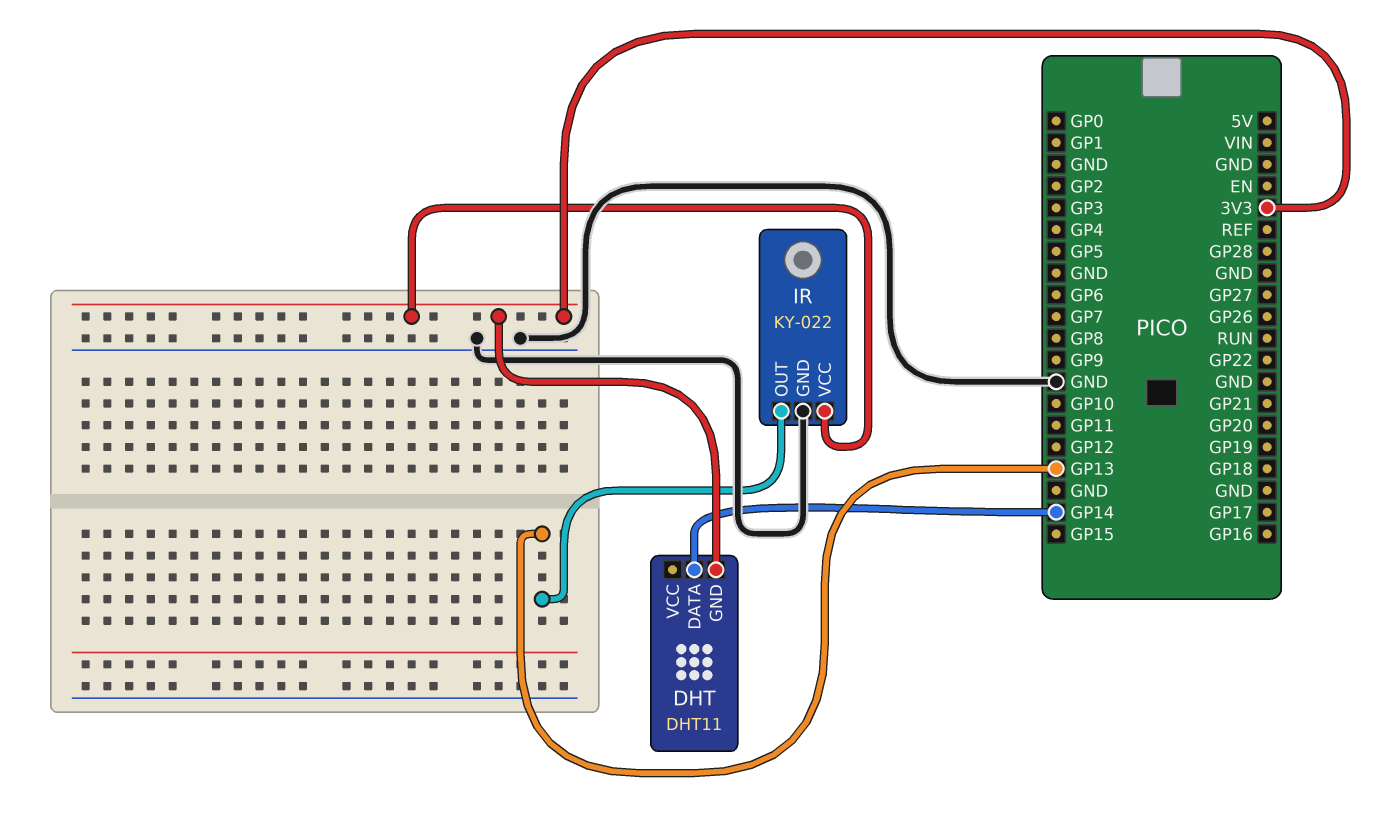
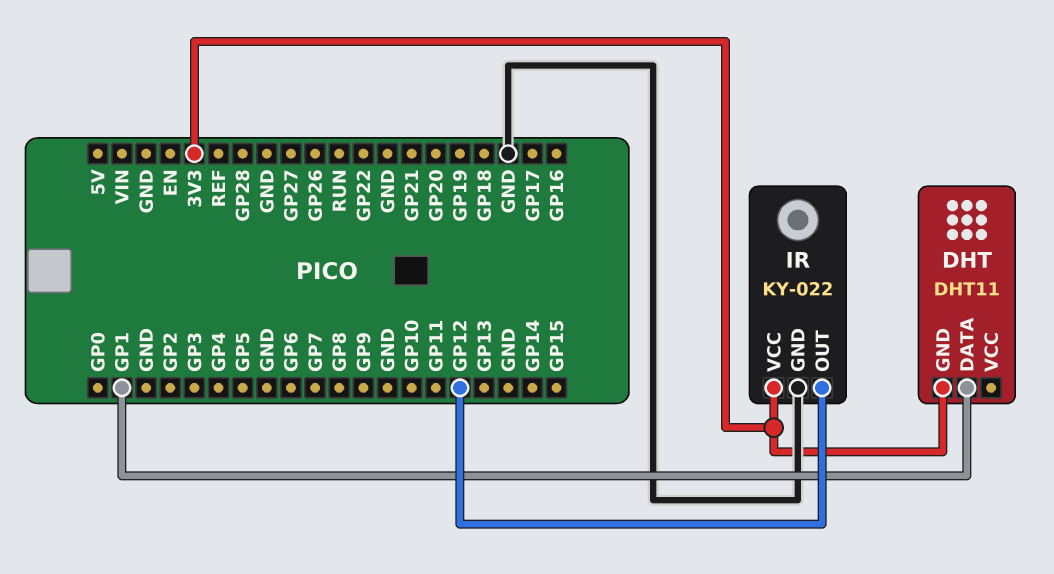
DHT pin DATA: GP14 -> GP1
IR pin OUT: GP13 -> GP12

